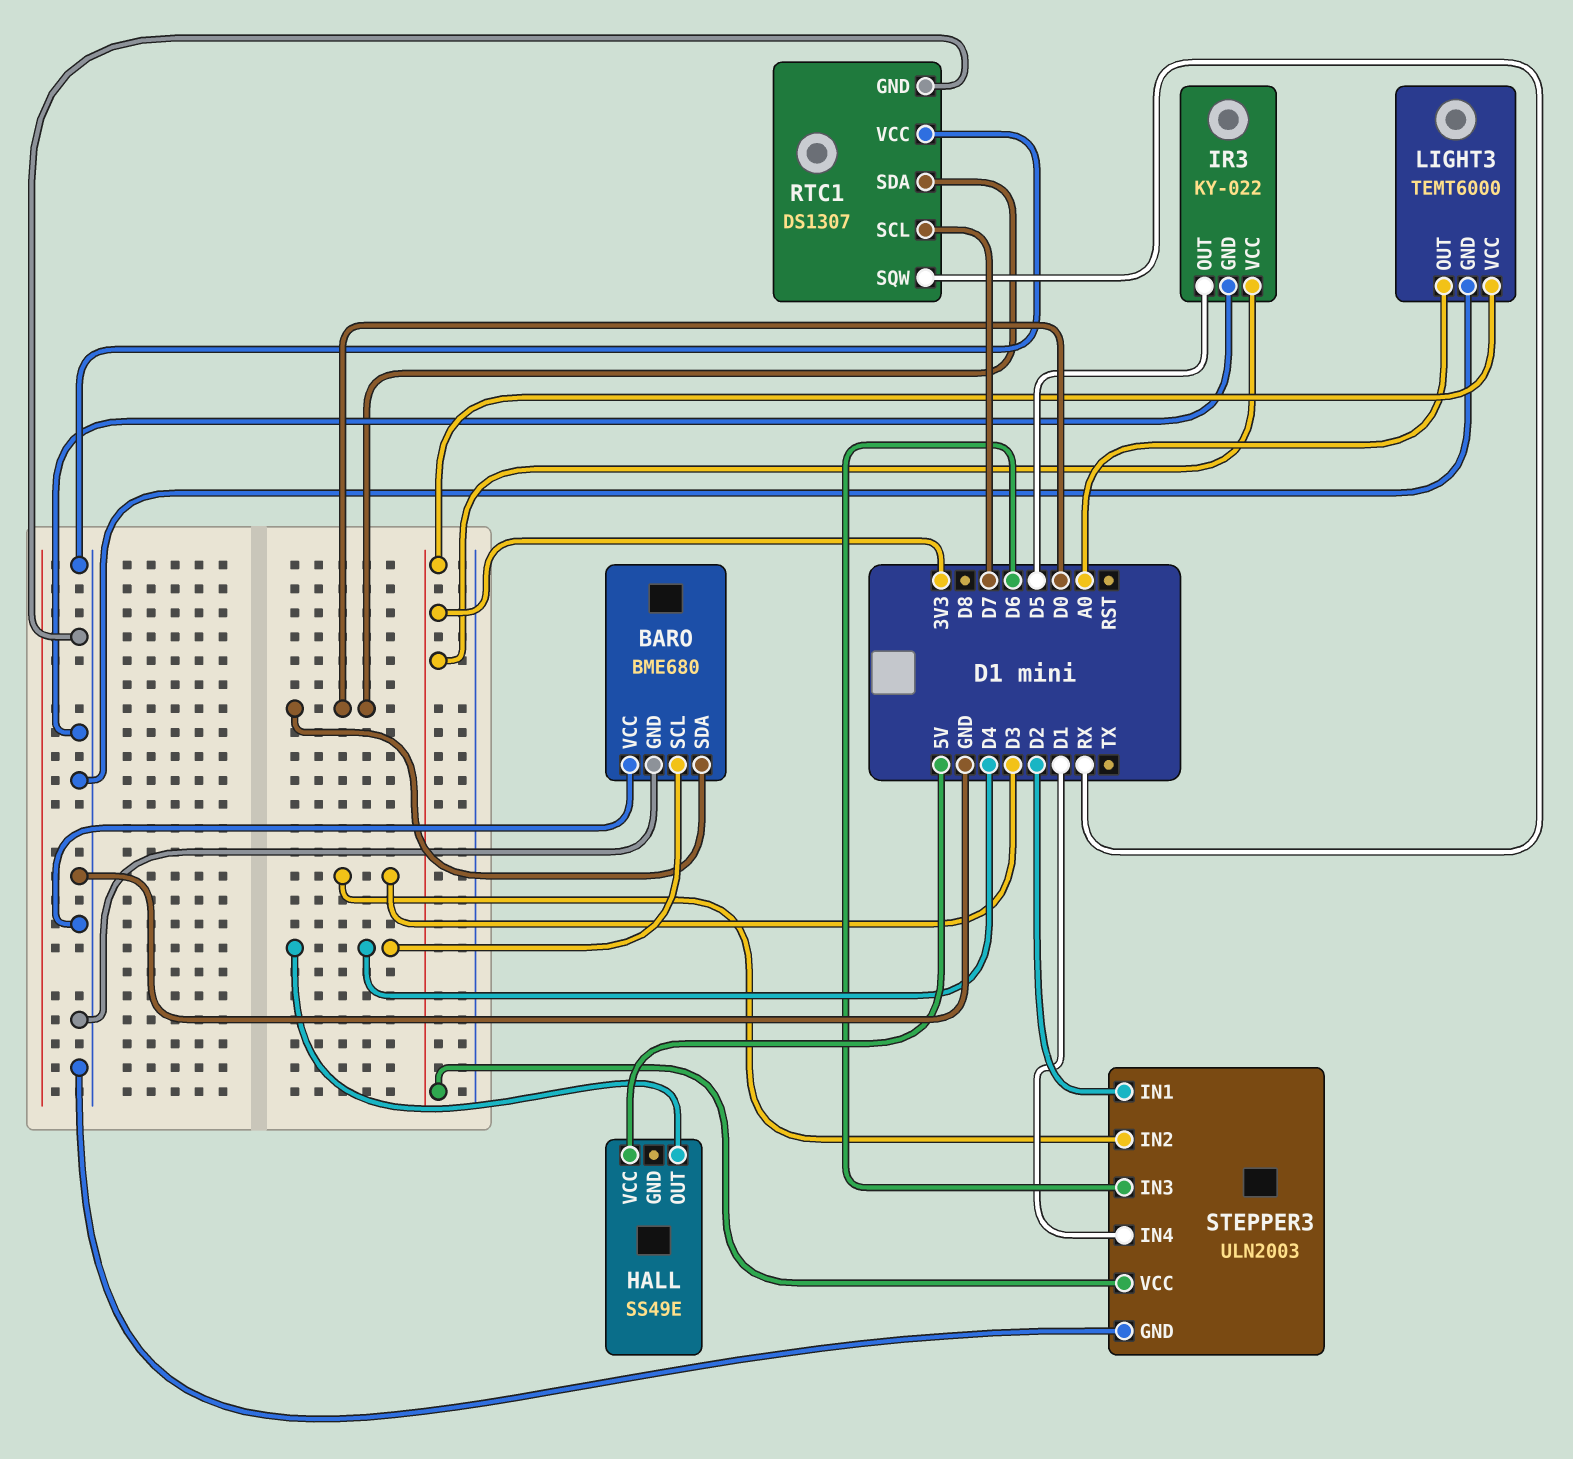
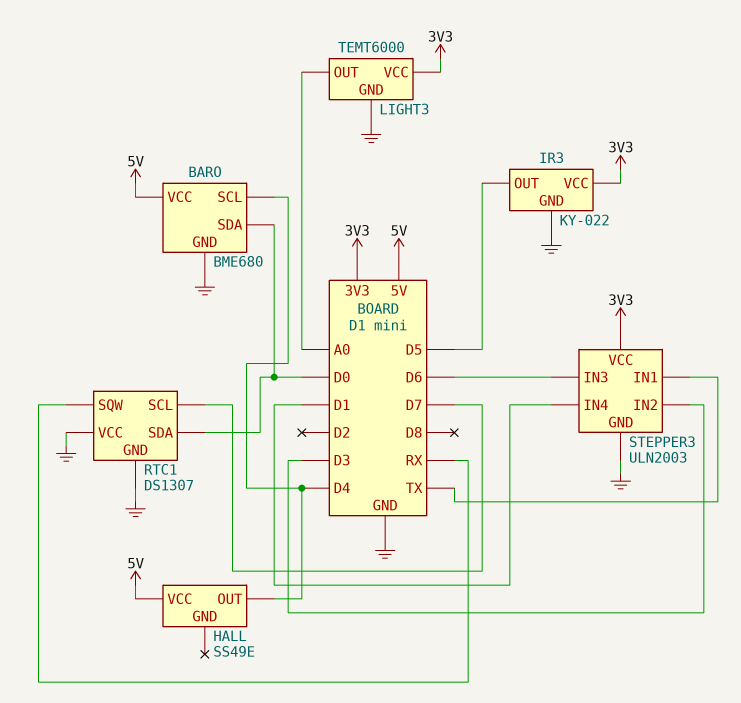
BARO pin VCC: GND -> 5V
STEPPER3 pin IN1: D2 -> TX

